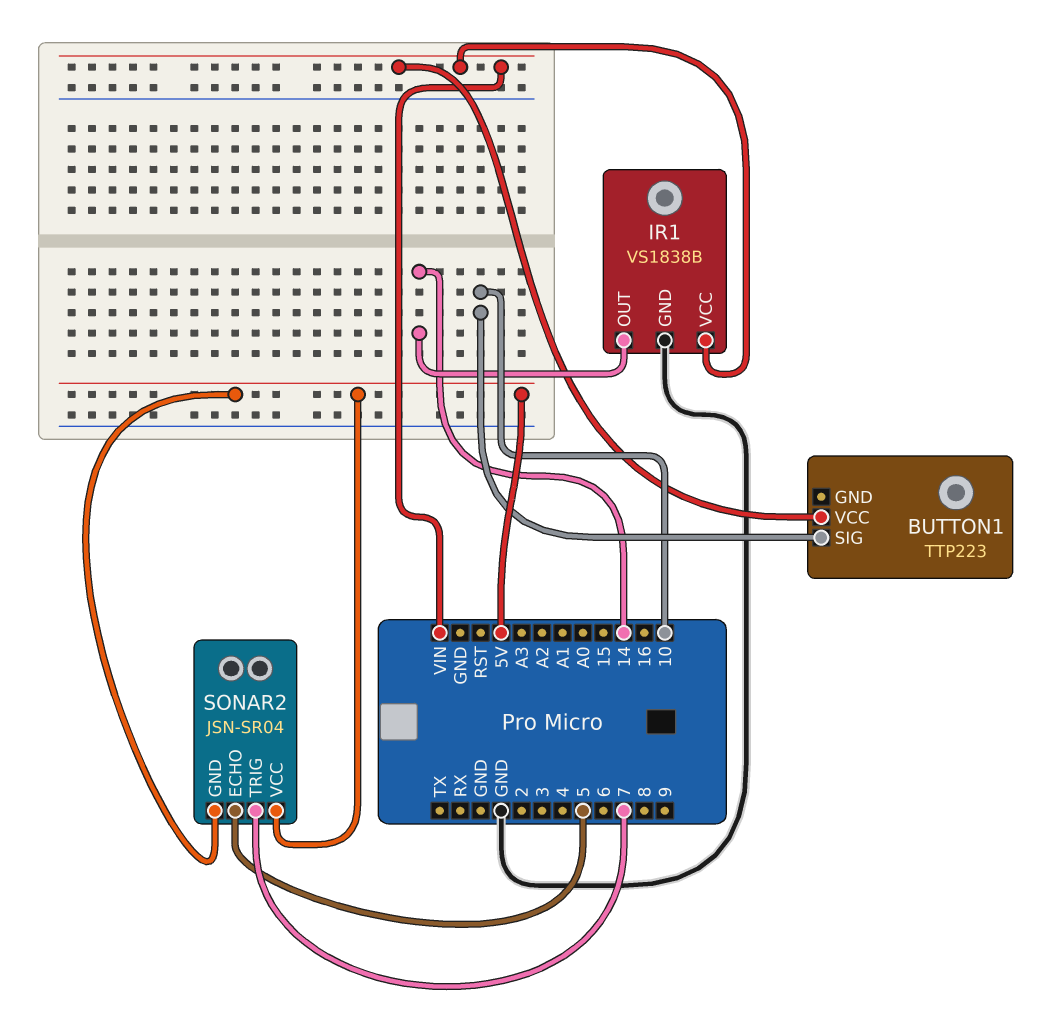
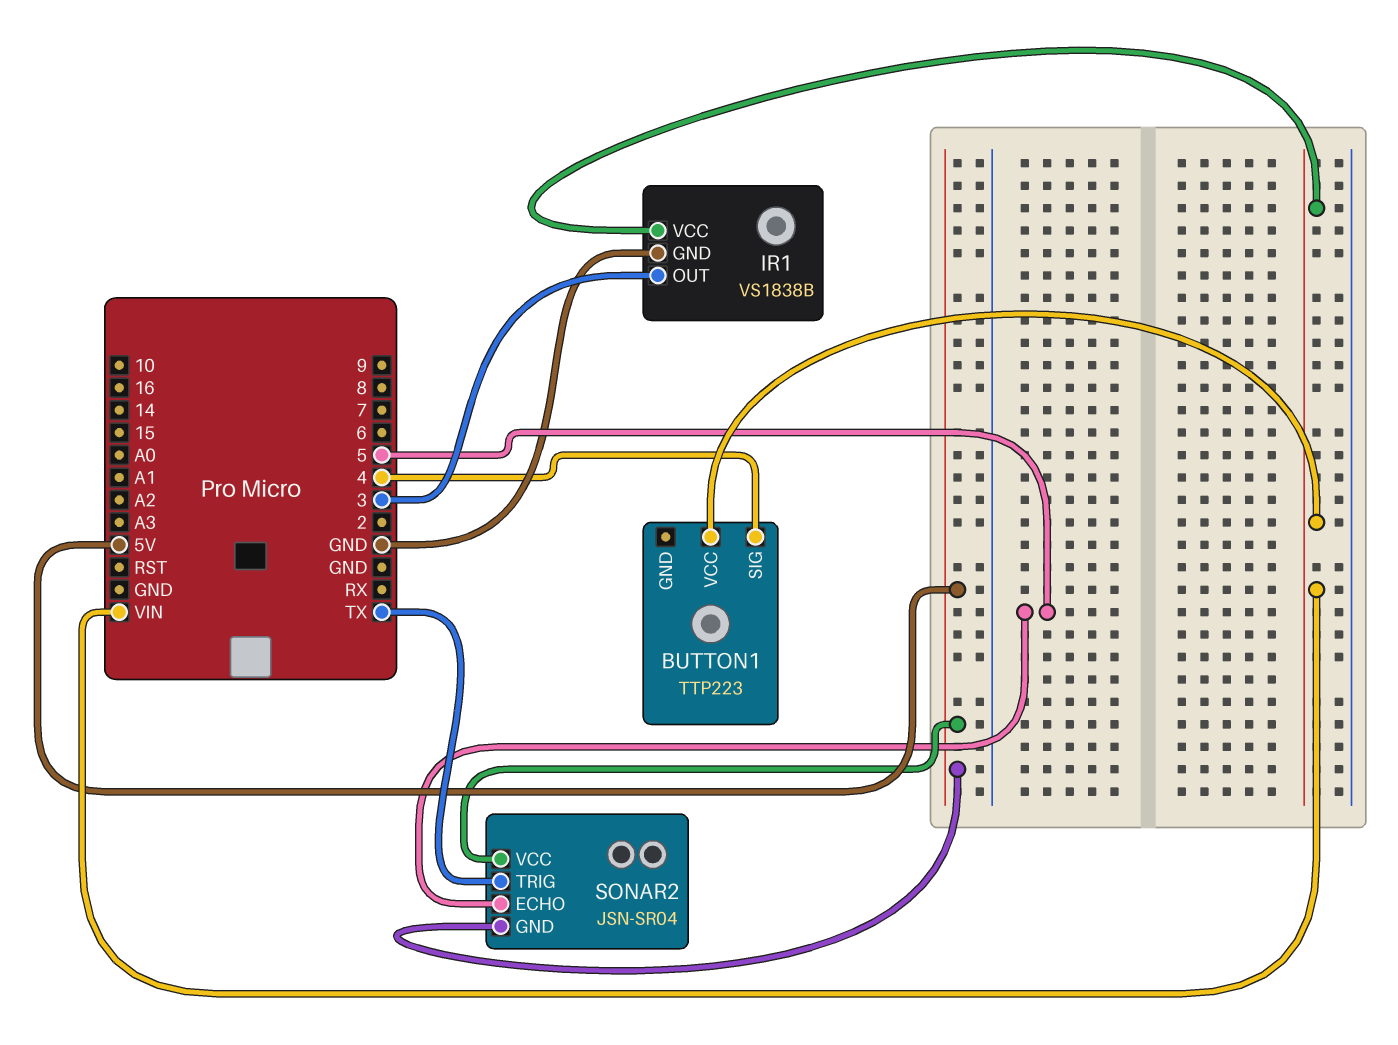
BUTTON1 pin SIG: 10 -> 4
IR1 pin OUT: 14 -> 3
SONAR2 pin TRIG: 7 -> TX

